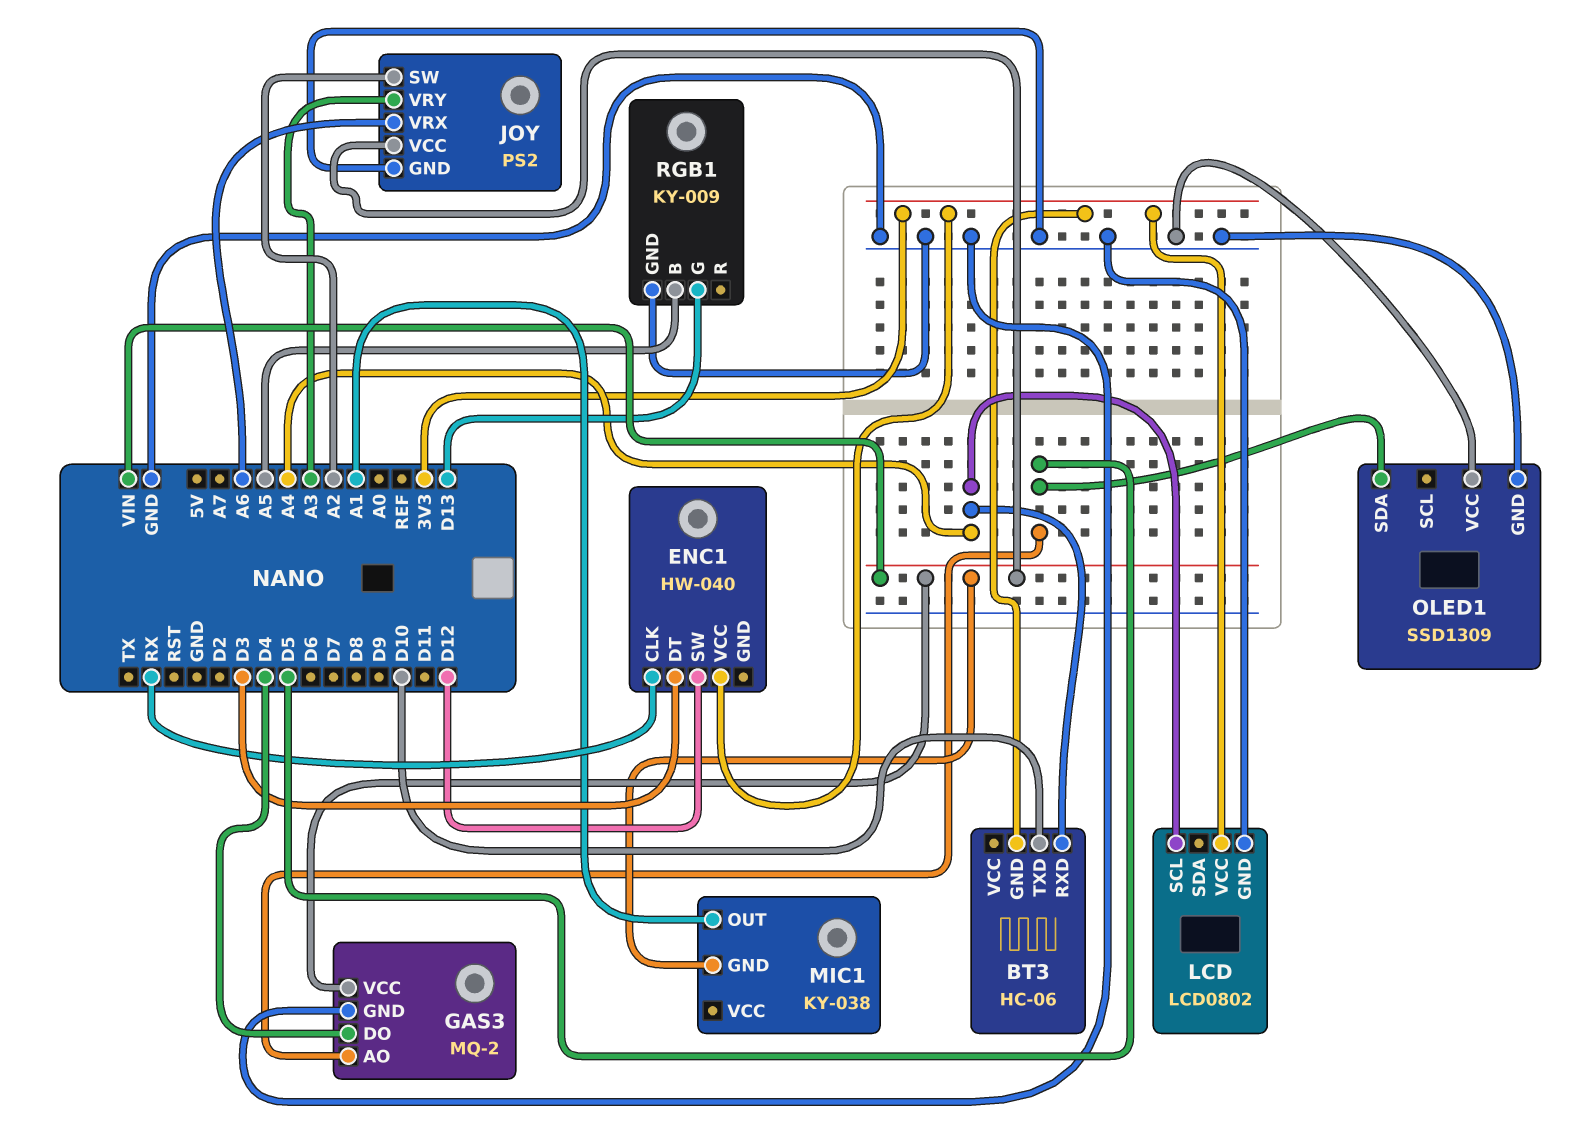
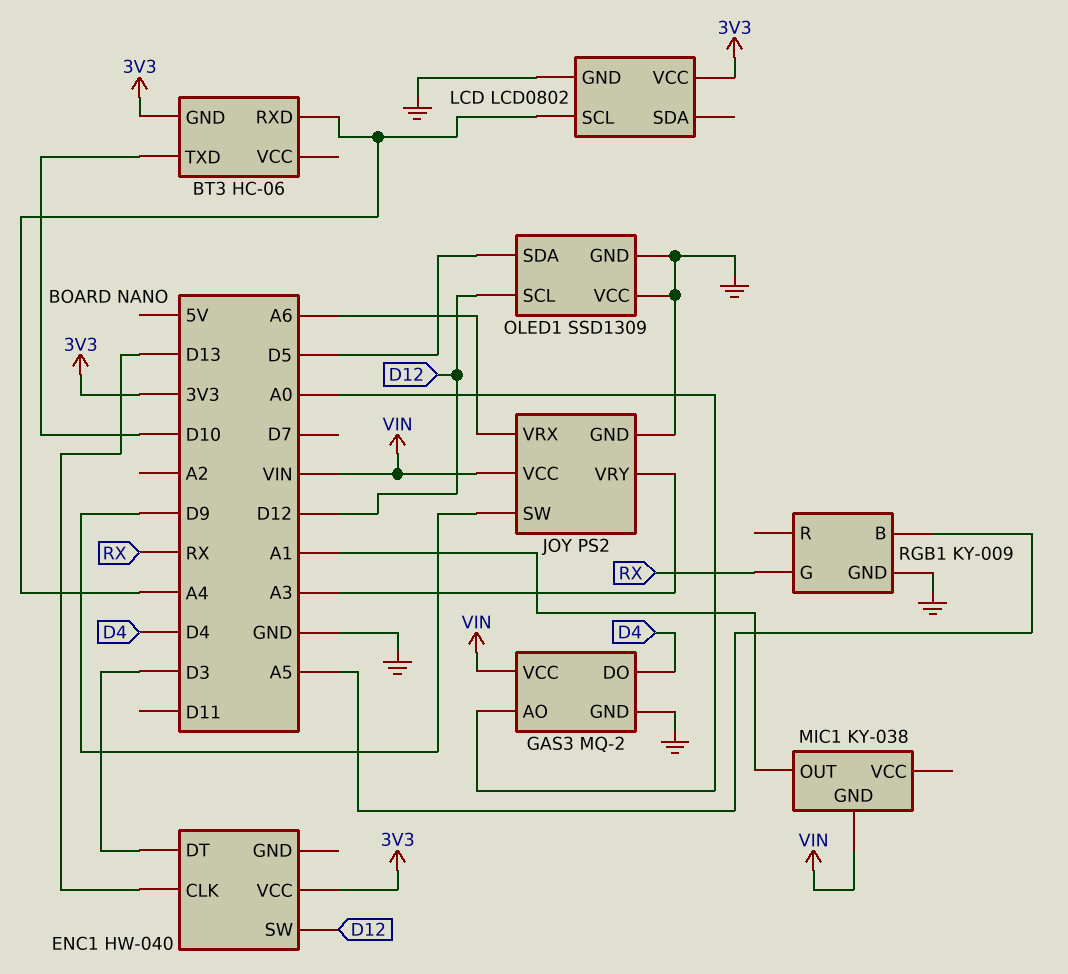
ENC1 pin CLK: RX -> D13
GAS3 pin AO: D5 -> A0
JOY pin SW: A2 -> D9
OLED1 pin SCL: none -> D12
RGB1 pin G: D13 -> RX

